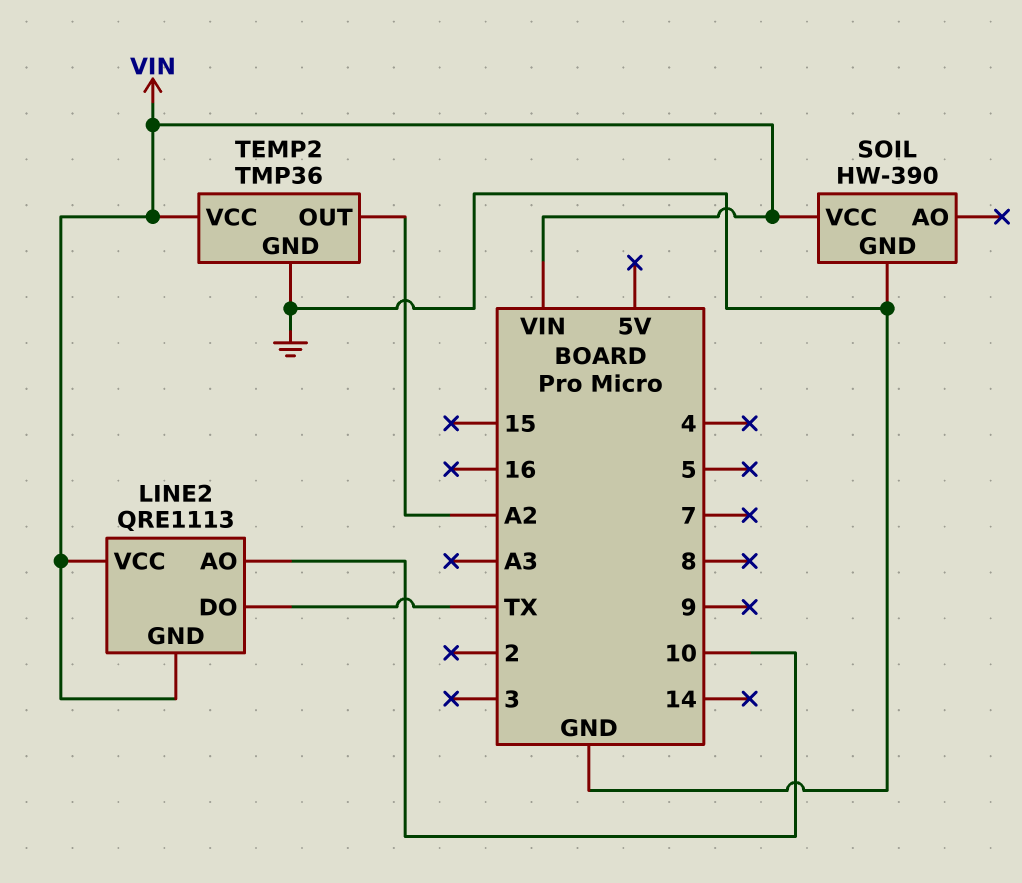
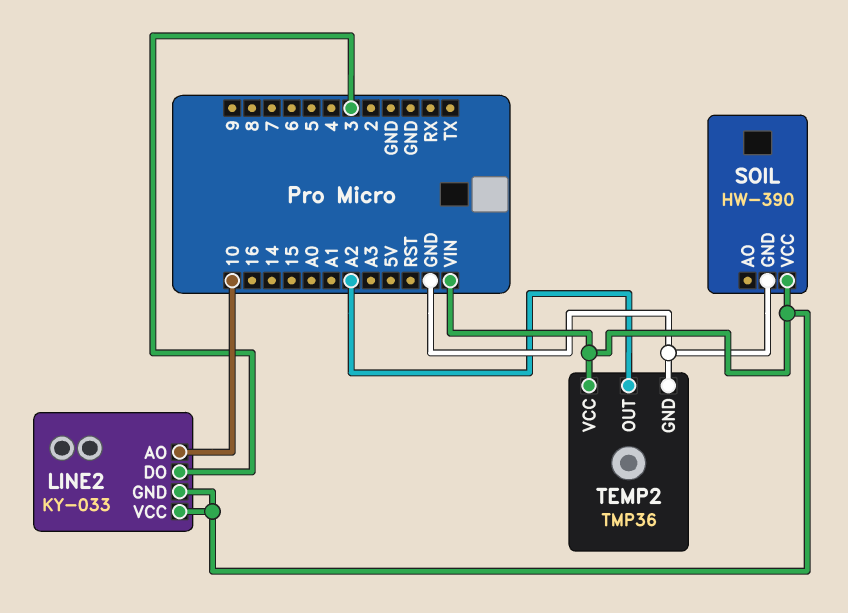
LINE2: QRE1113 -> KY-033
LINE2 pin DO: TX -> 3

